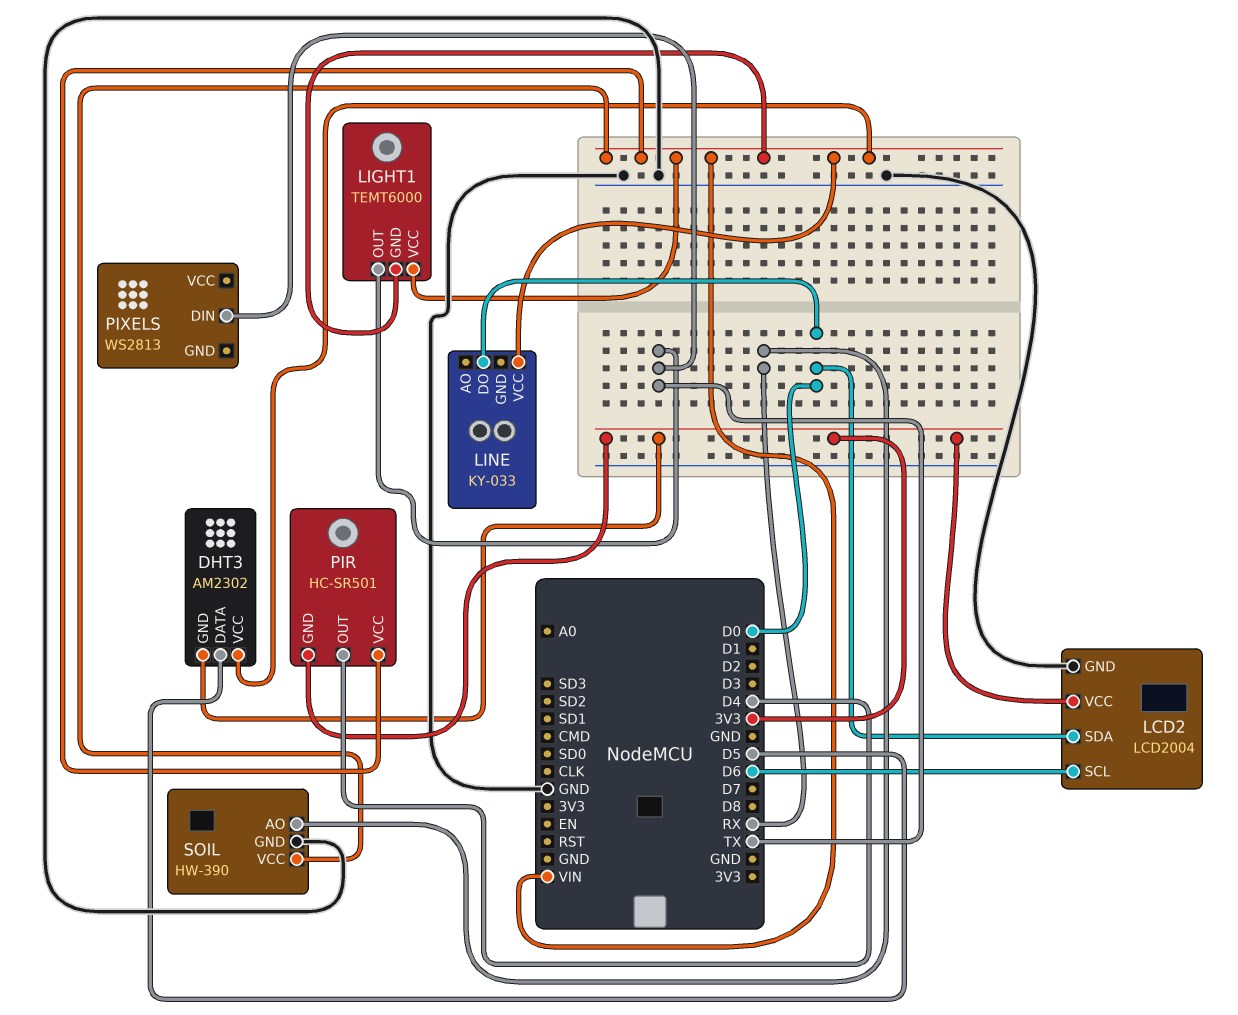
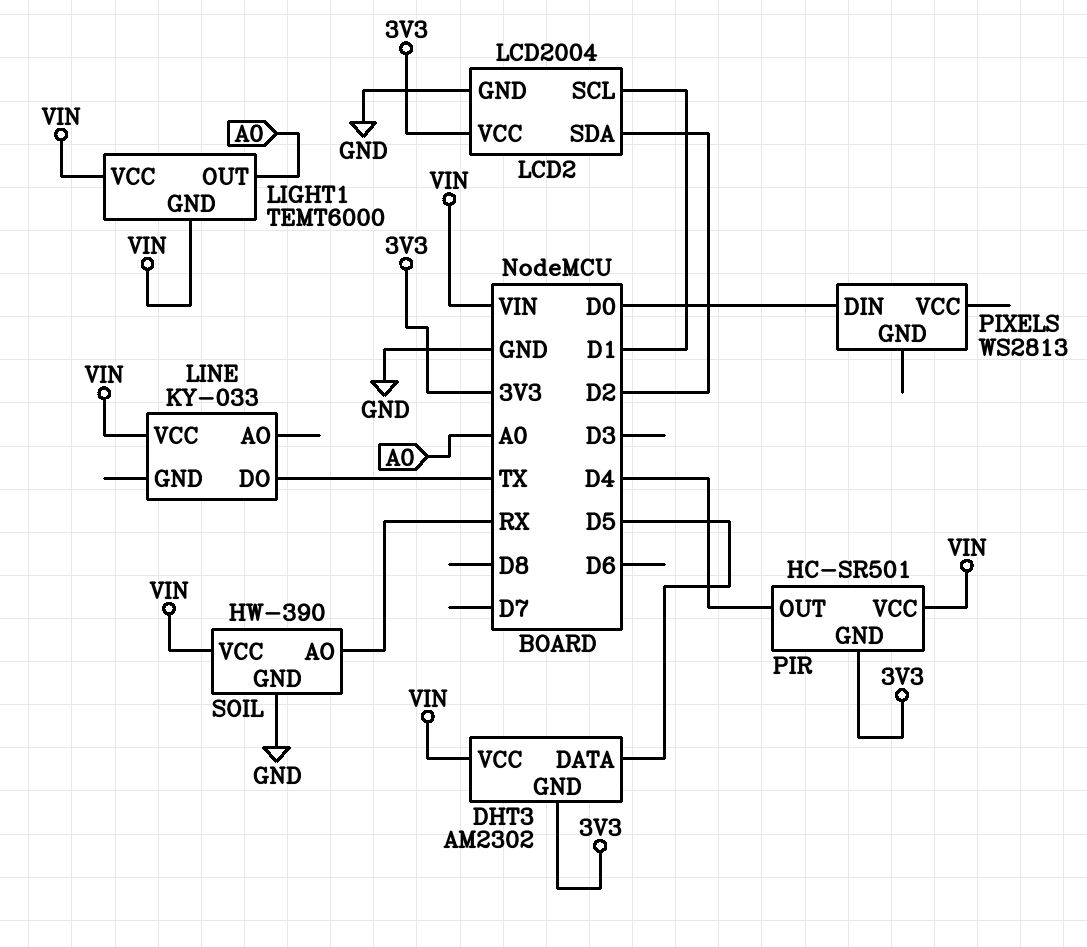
LCD2 pin SCL: D6 -> D1
LCD2 pin SDA: D0 -> D2
LIGHT1 pin OUT: TX -> A0
LINE pin DO: D0 -> TX
PIXELS pin DIN: TX -> D0

